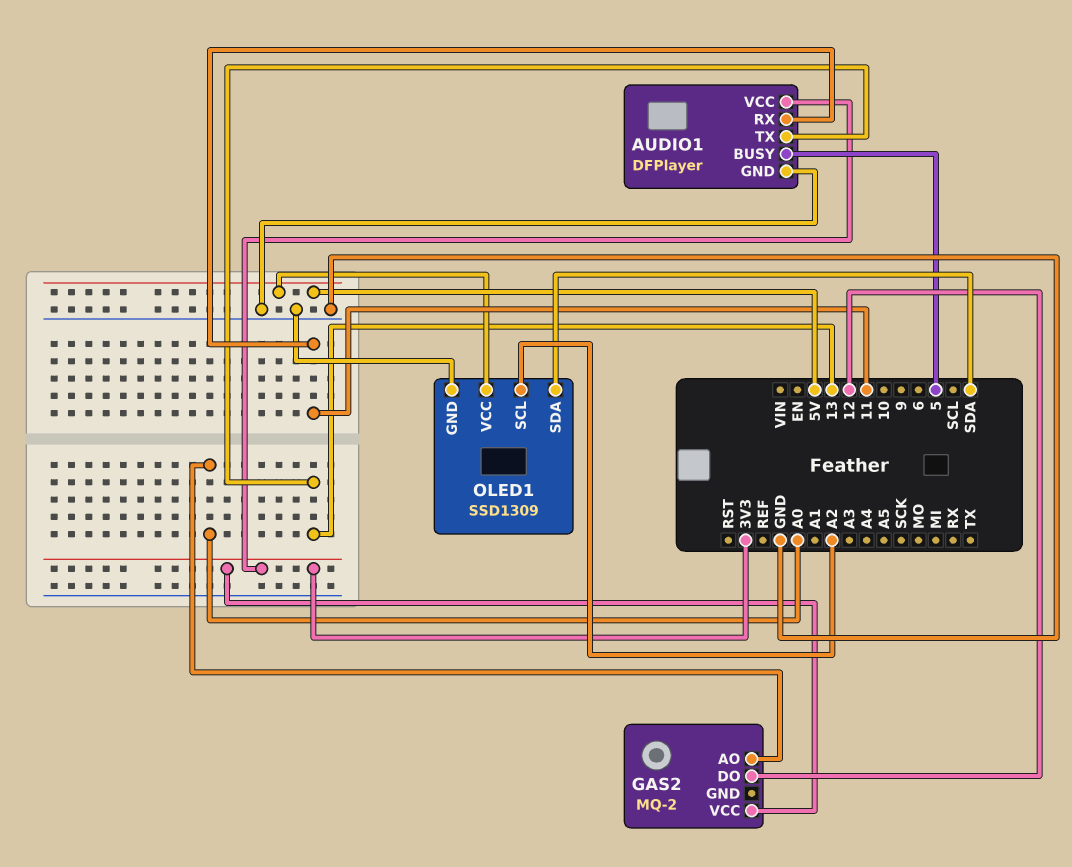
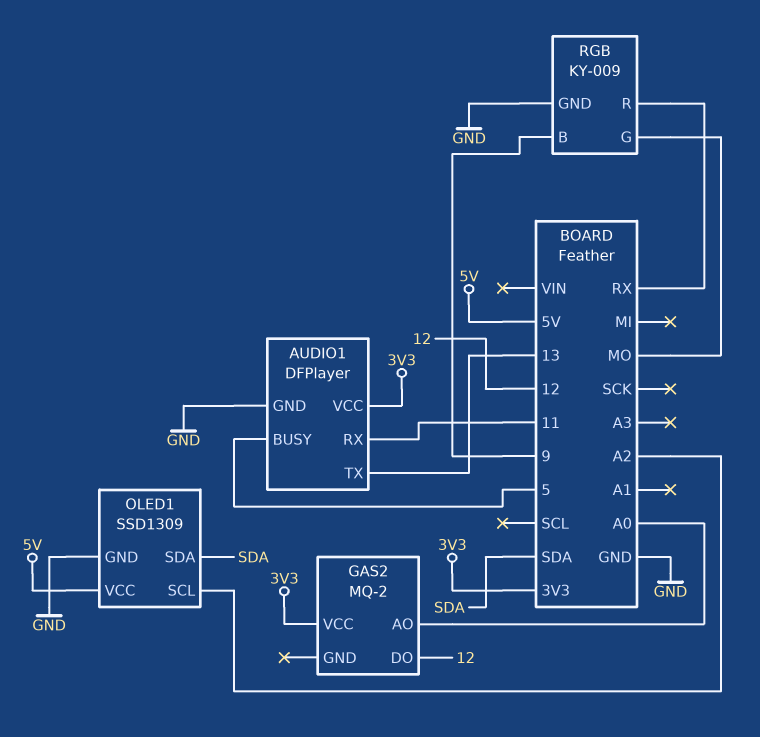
RGB: none -> KY-009
RGB pin B: none -> 9
RGB pin G: none -> MO
RGB pin GND: none -> GND
RGB pin R: none -> RX

